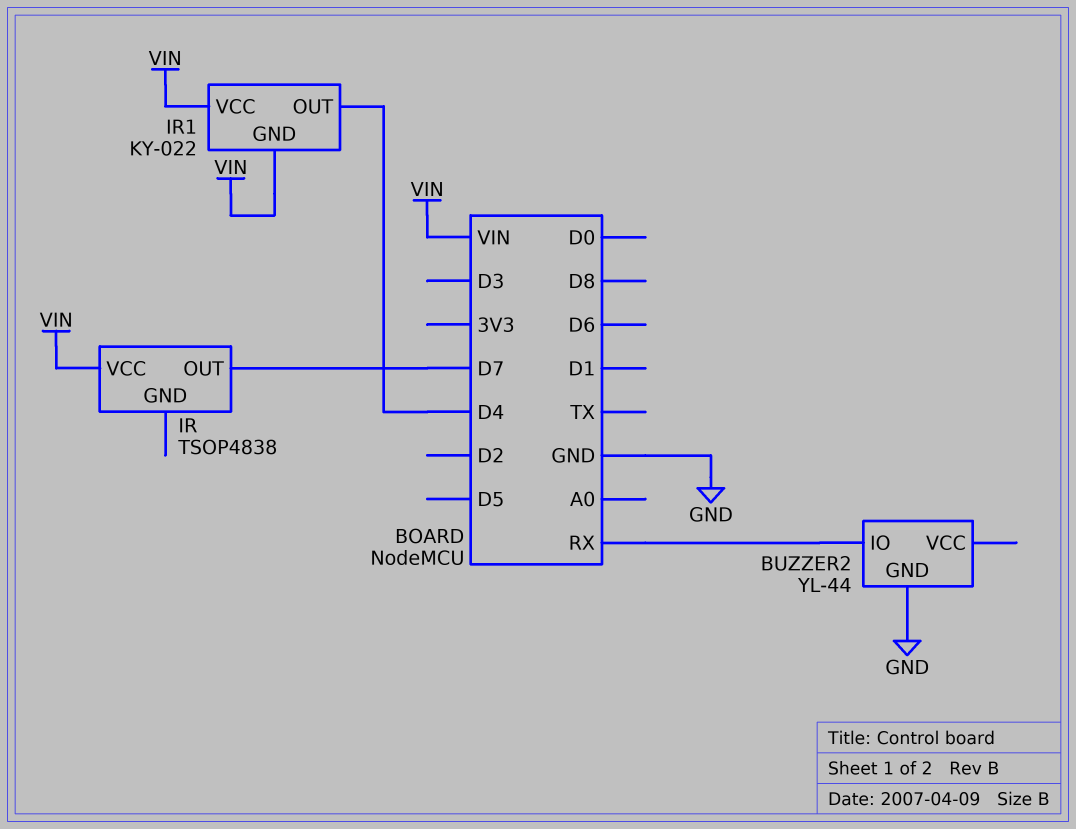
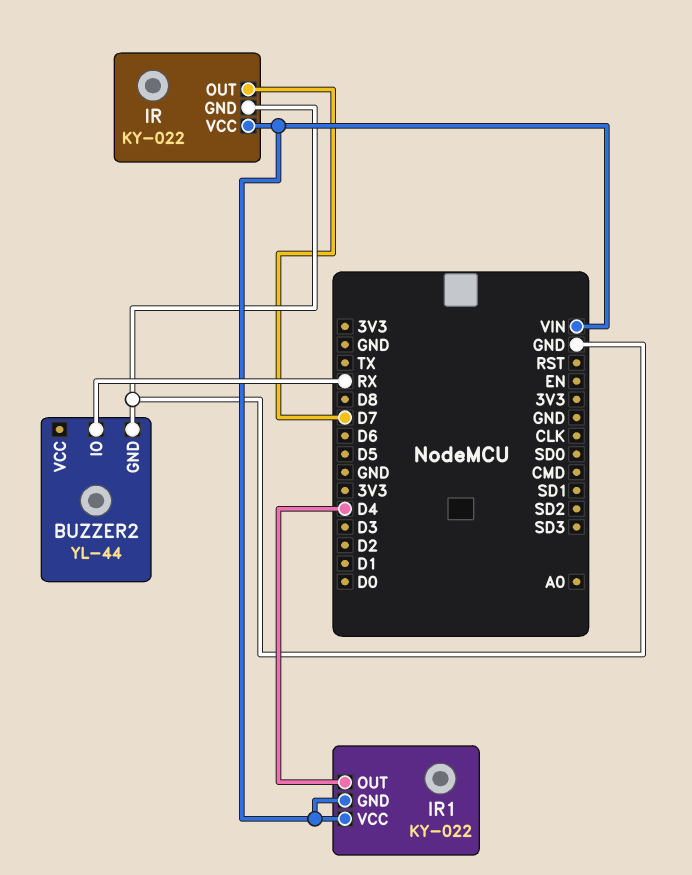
IR: TSOP4838 -> KY-022
IR pin GND: none -> GND

